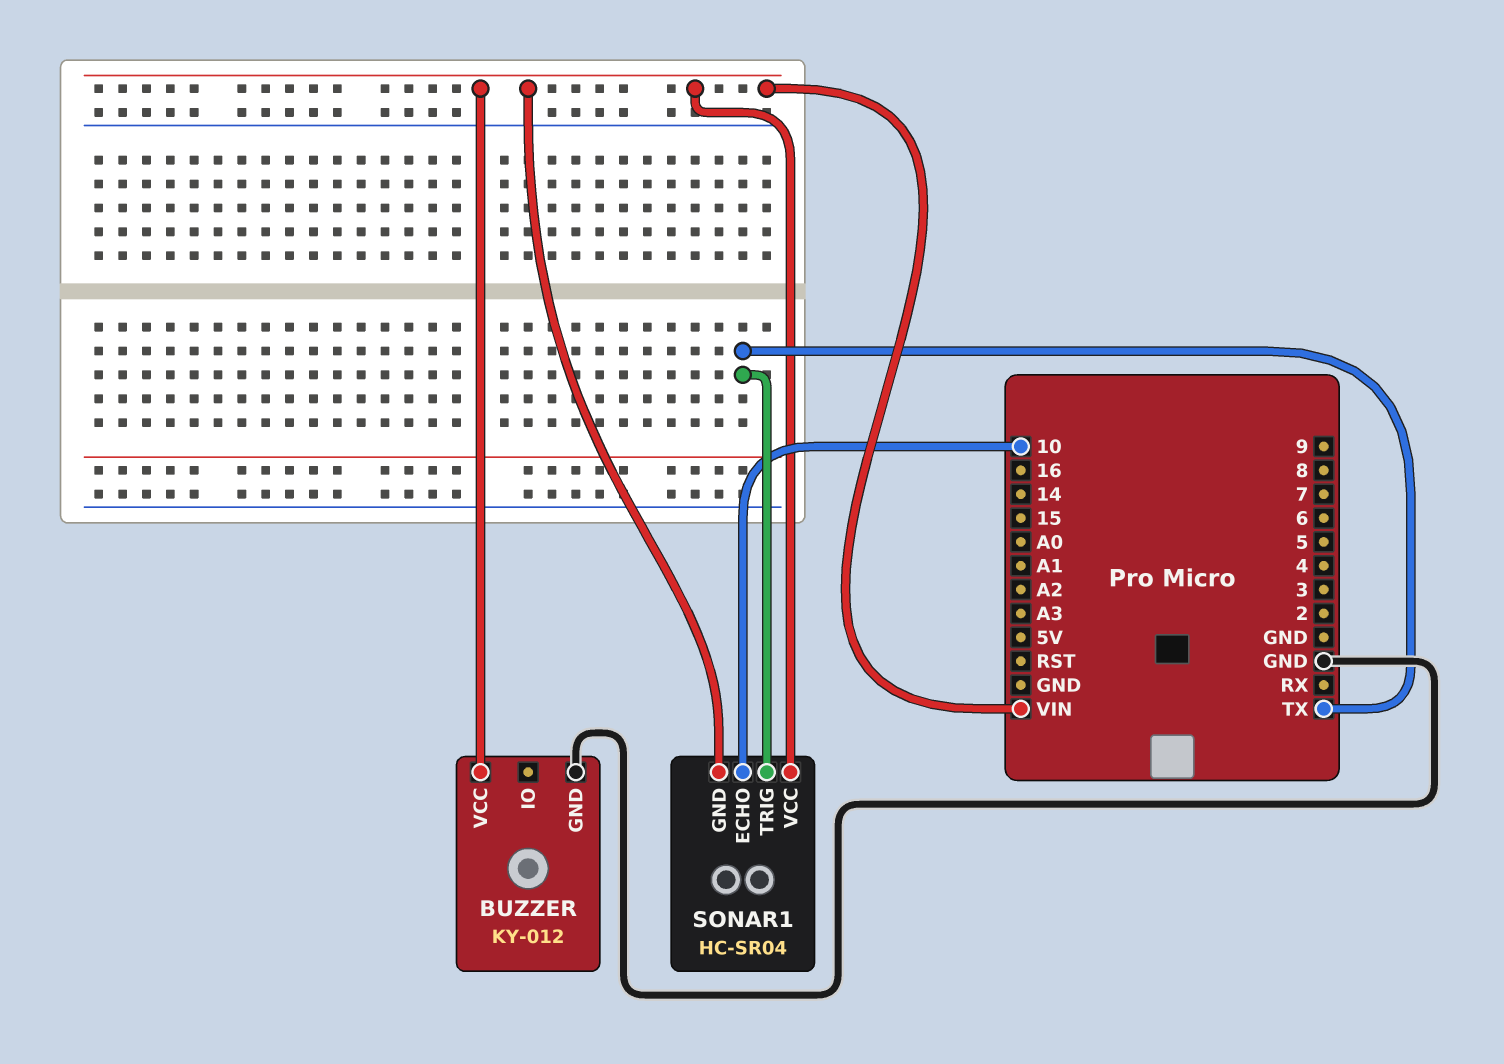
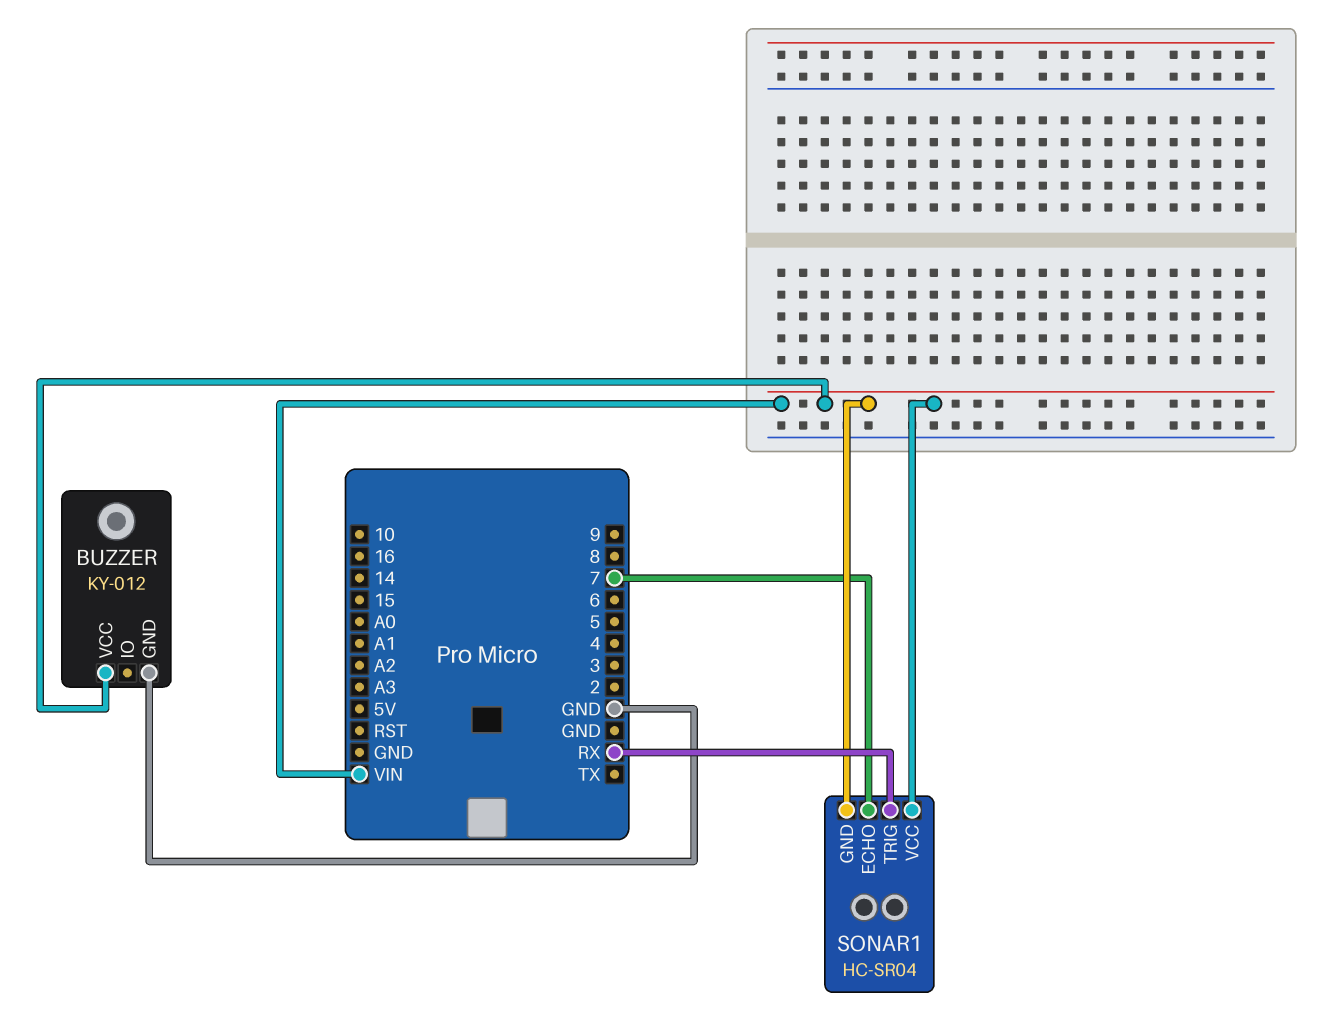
SONAR1 pin ECHO: 10 -> 7
SONAR1 pin TRIG: TX -> RX

